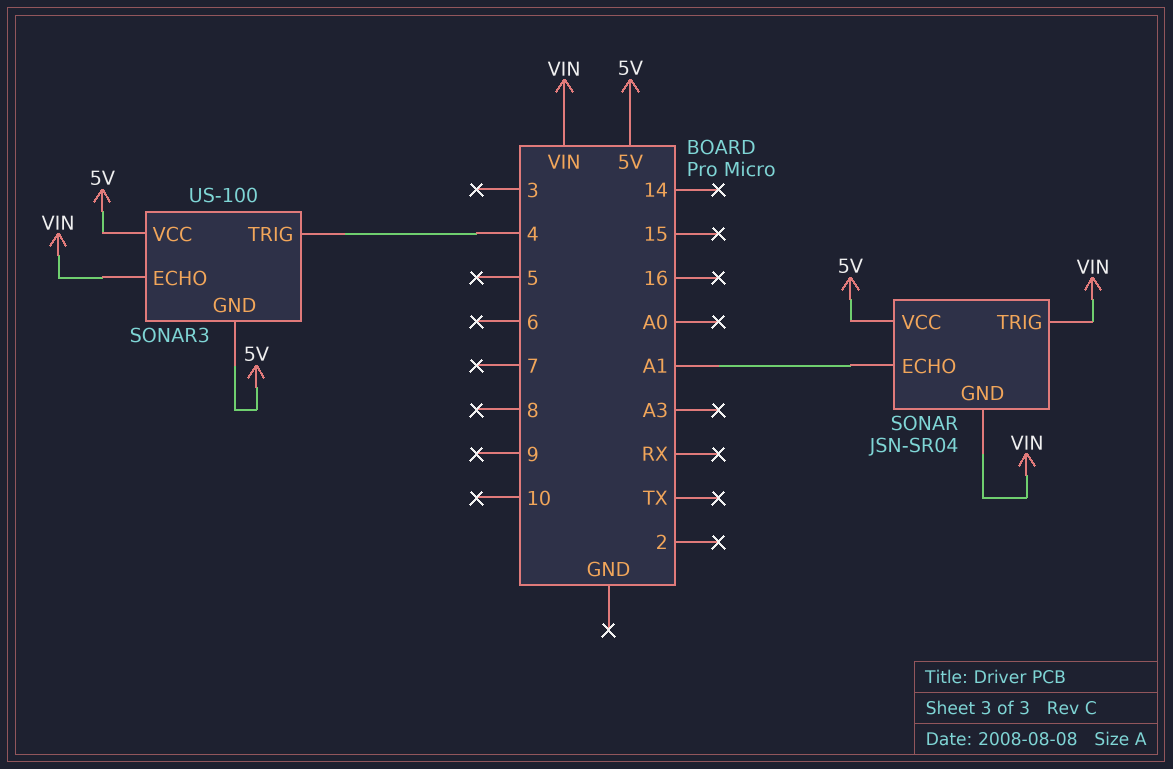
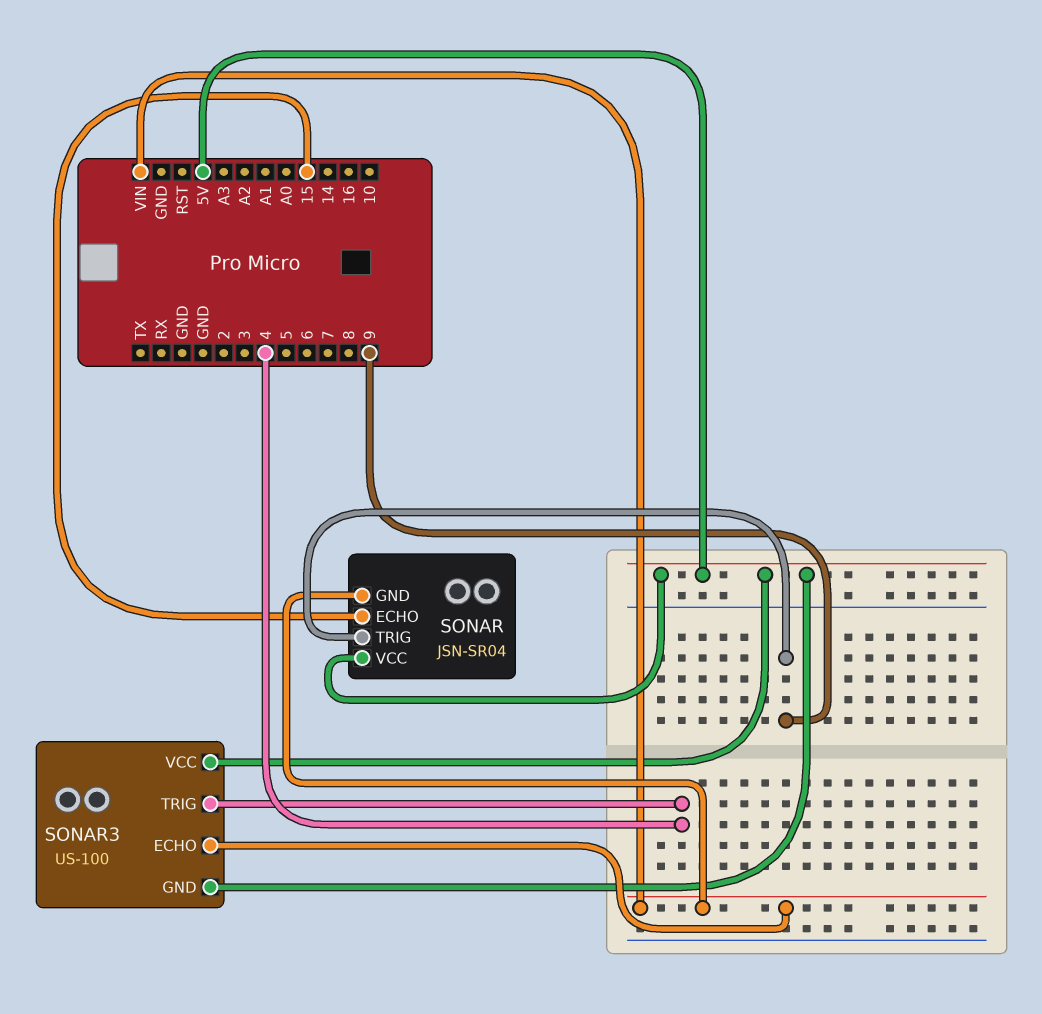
SONAR pin ECHO: A1 -> 15
SONAR pin TRIG: VIN -> 9

